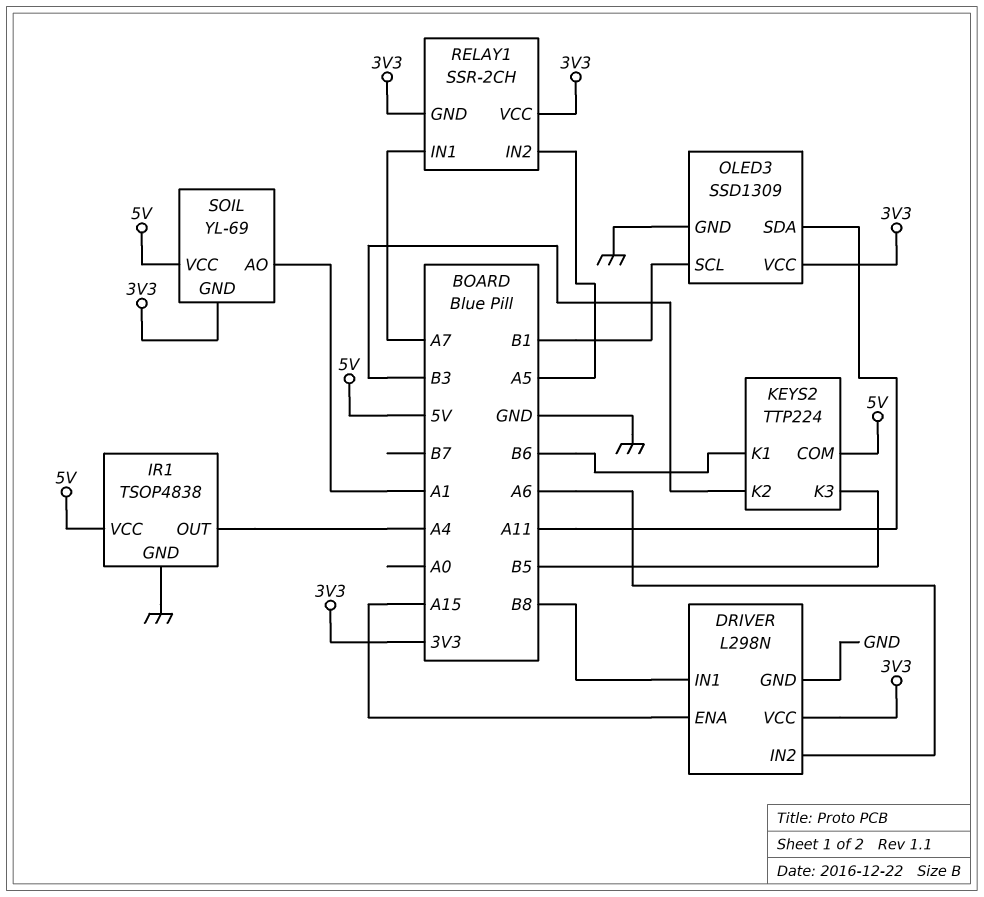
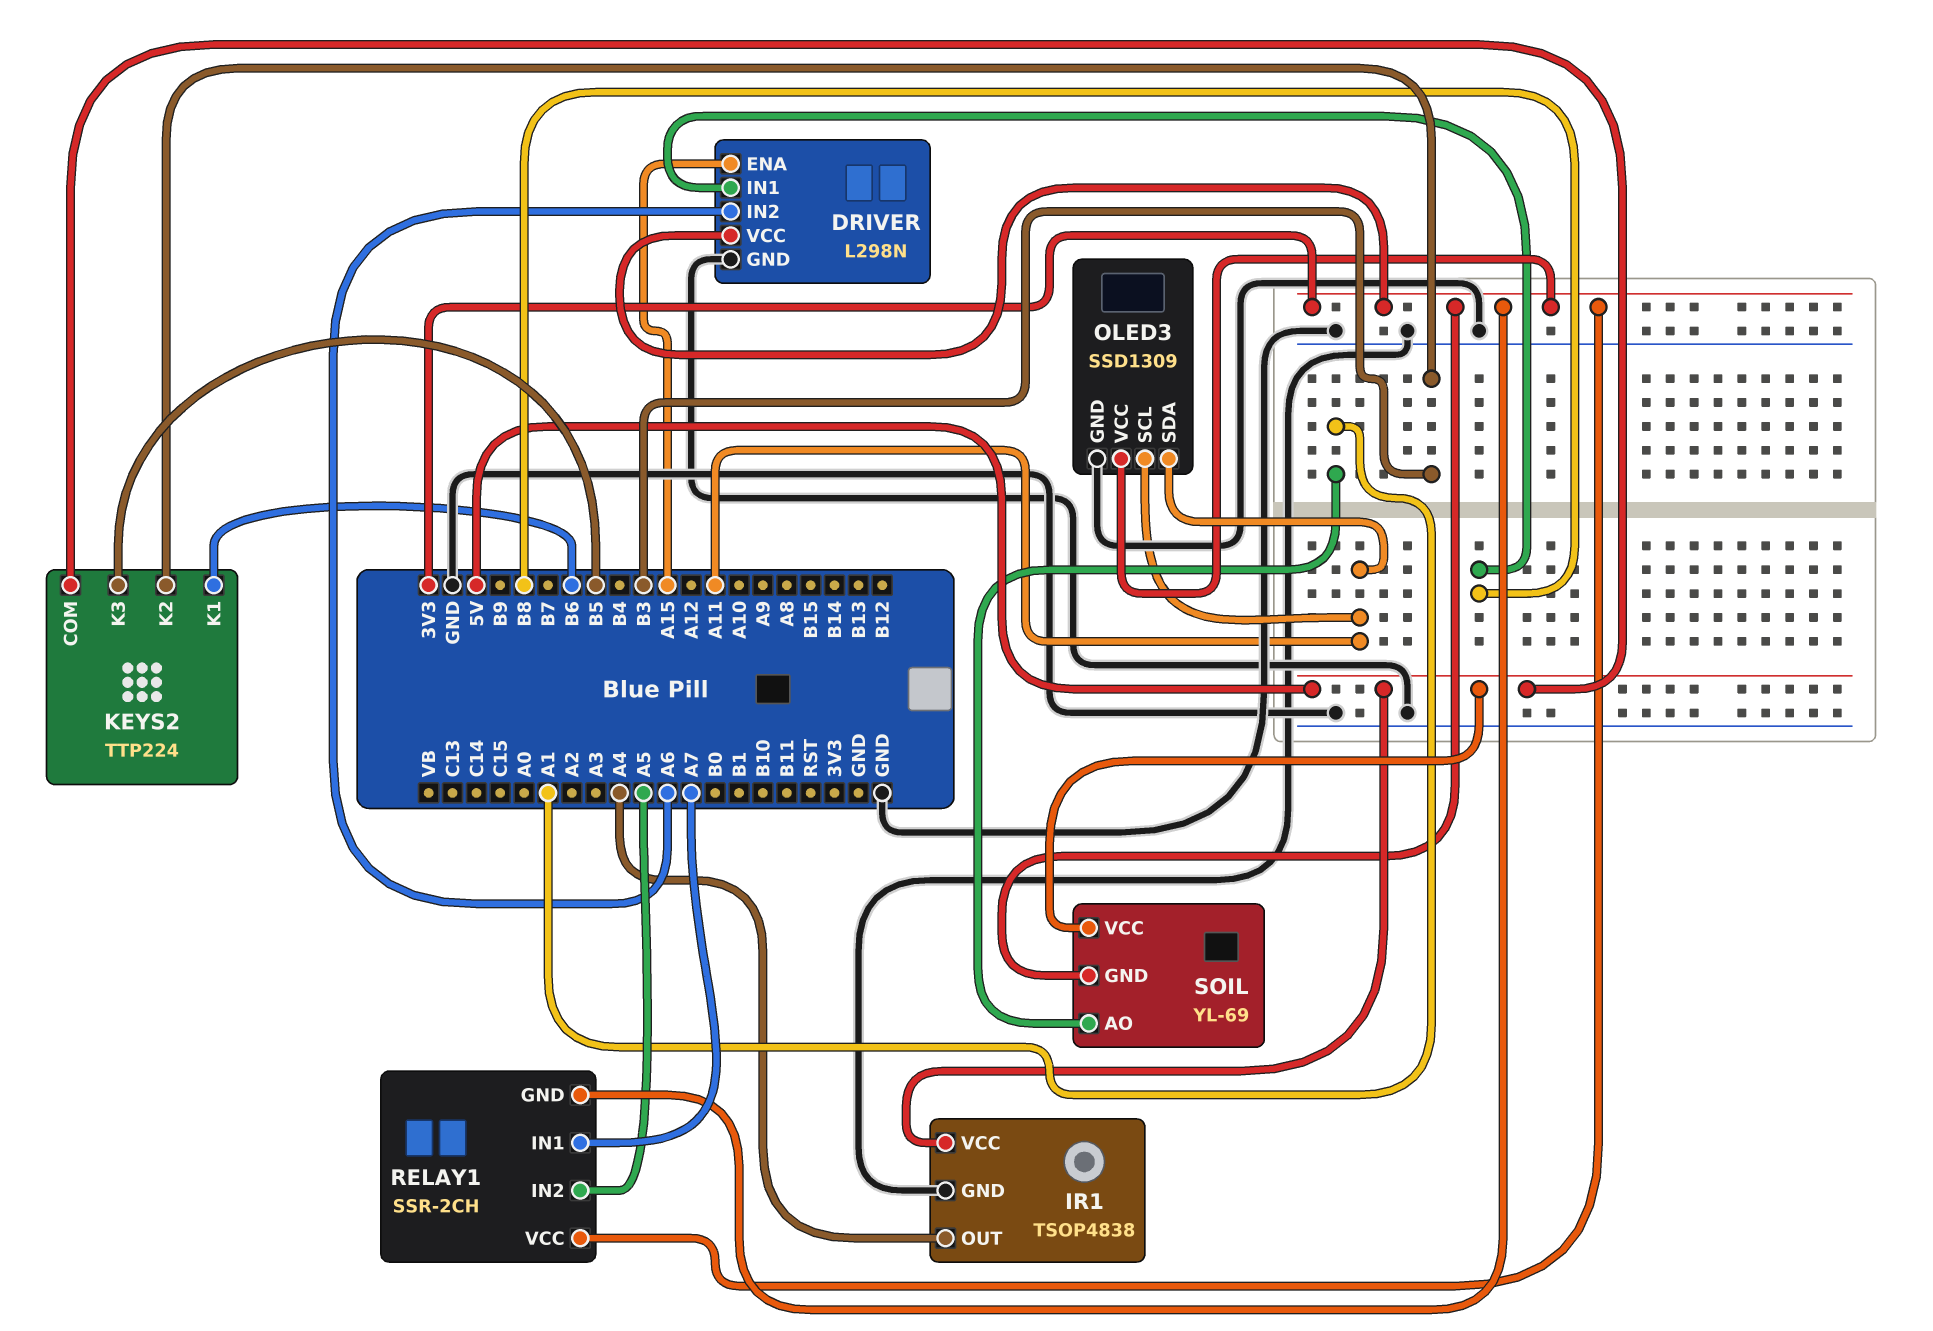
OLED3 pin SCL: B1 -> A11

